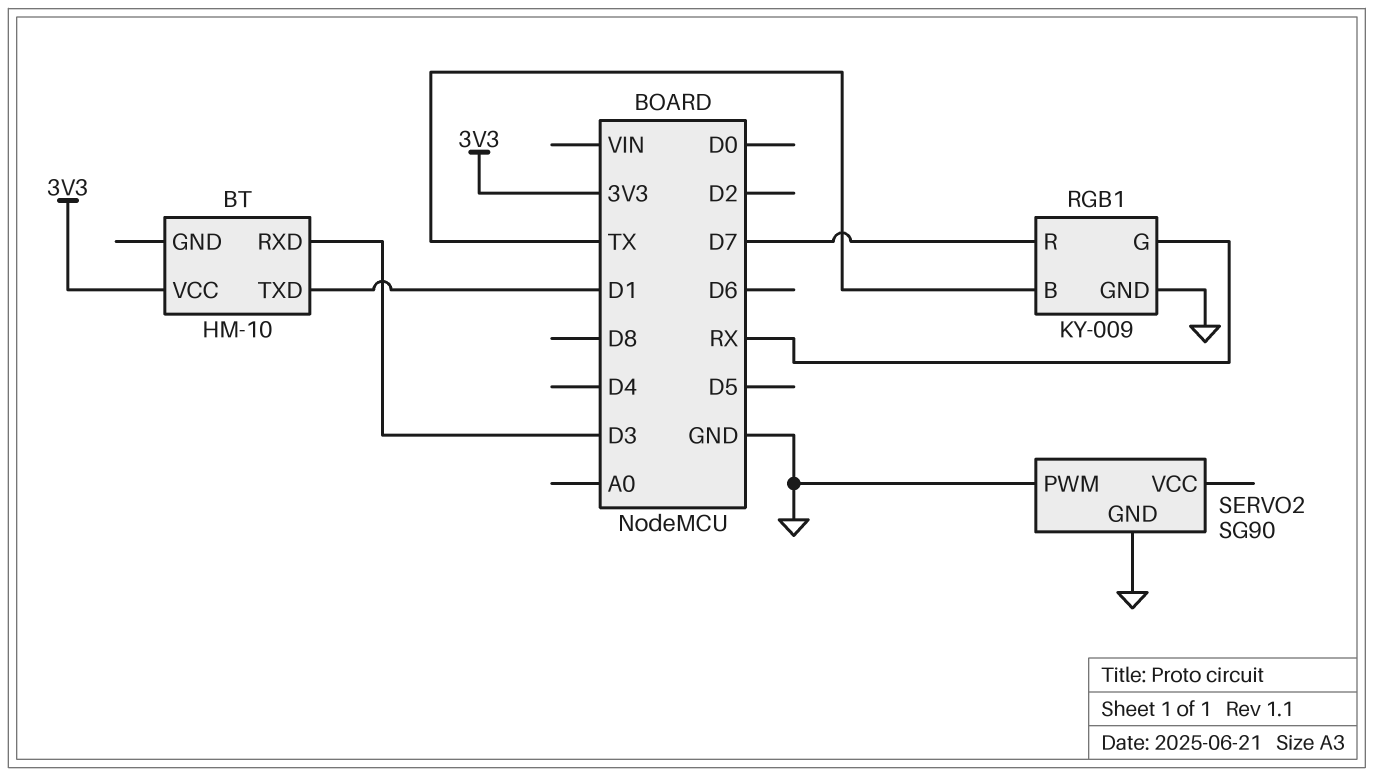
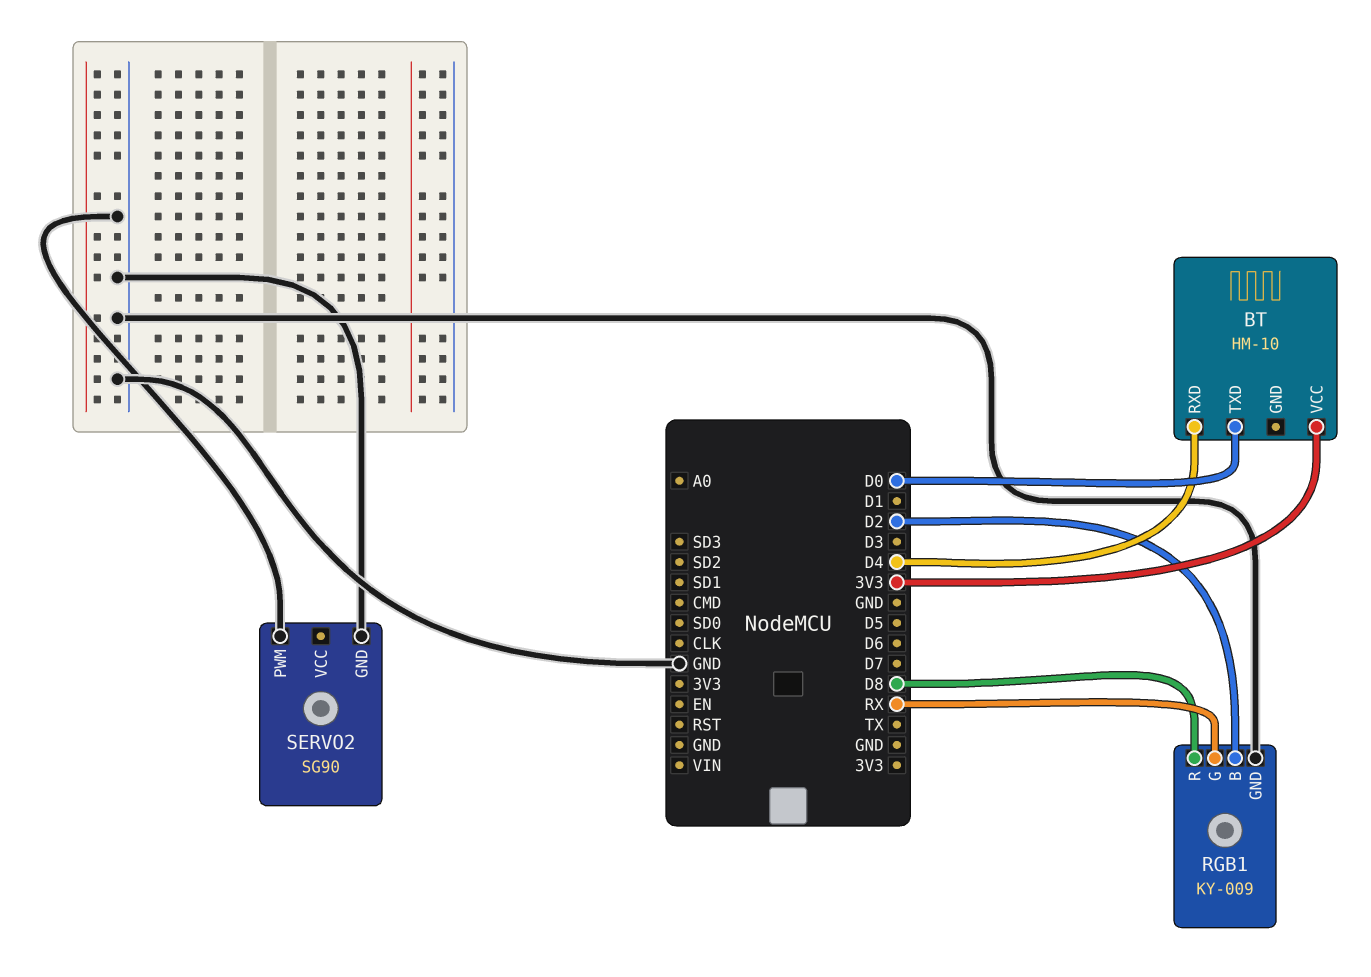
BT pin RXD: D3 -> D4
BT pin TXD: D1 -> D0
RGB1 pin B: TX -> D2
RGB1 pin R: D7 -> D8

